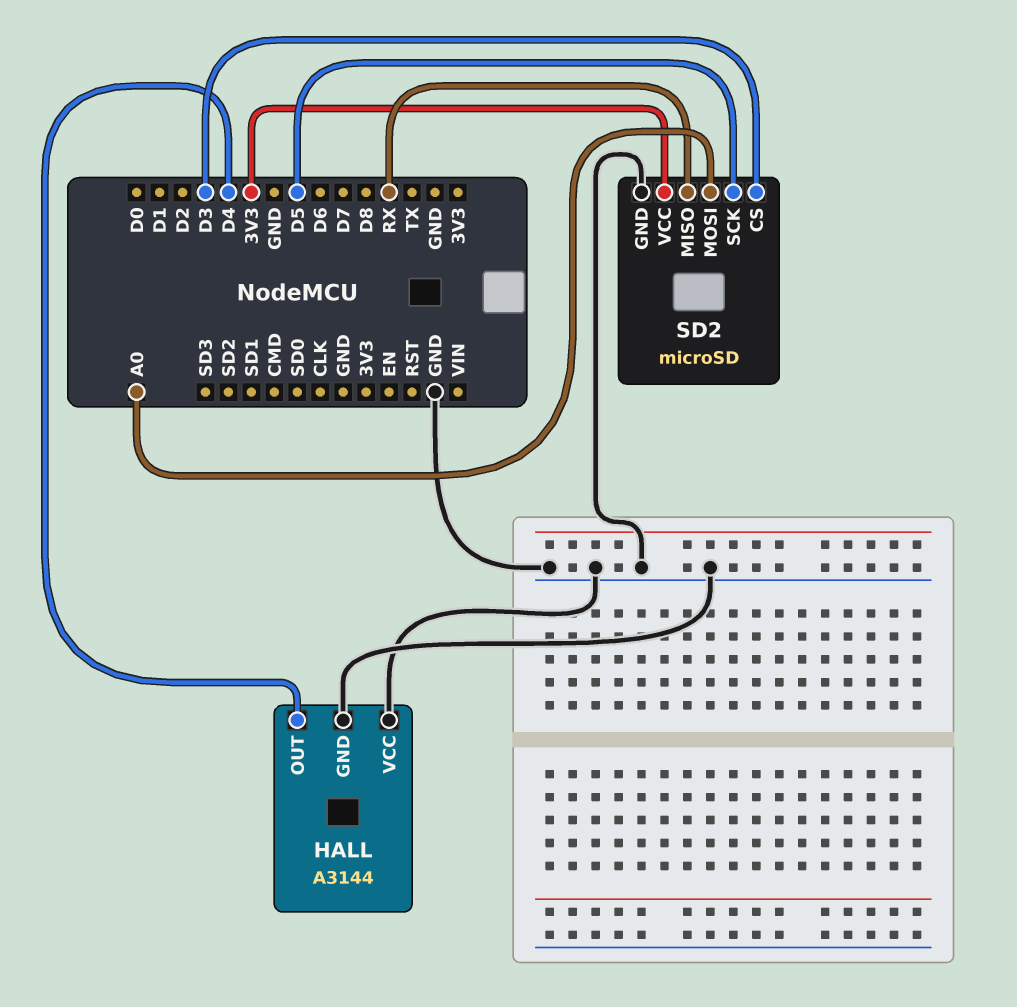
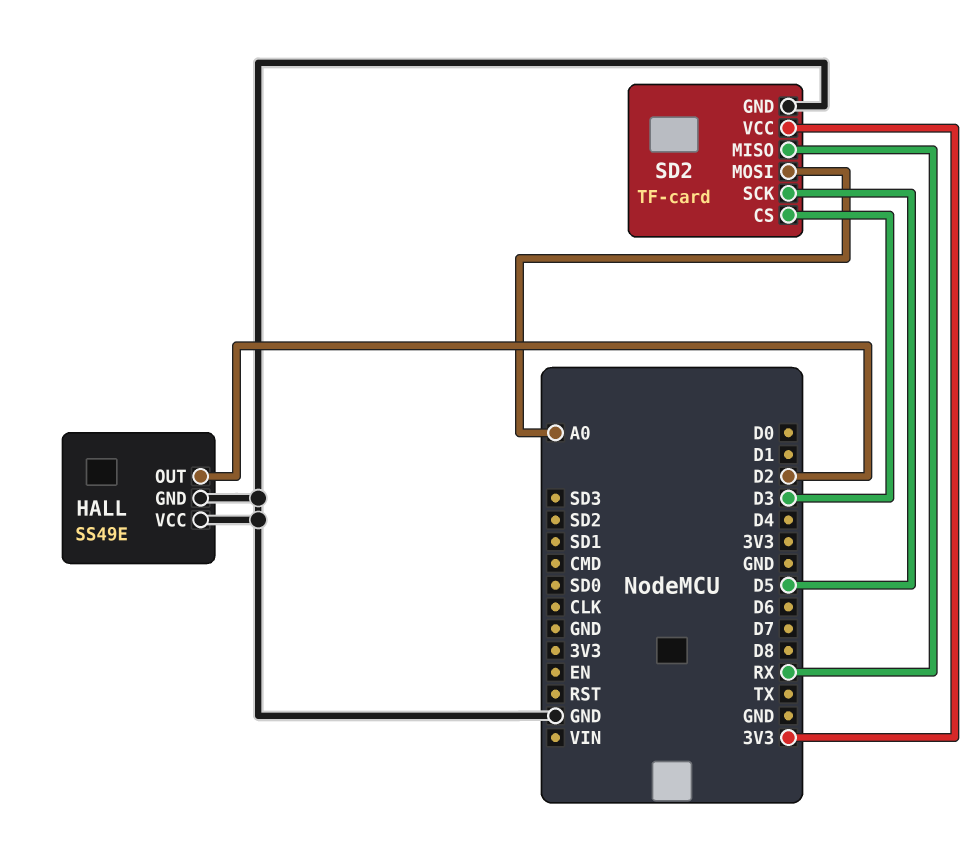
HALL: A3144 -> SS49E
HALL pin OUT: D4 -> D2
SD2: microSD -> TF-card

